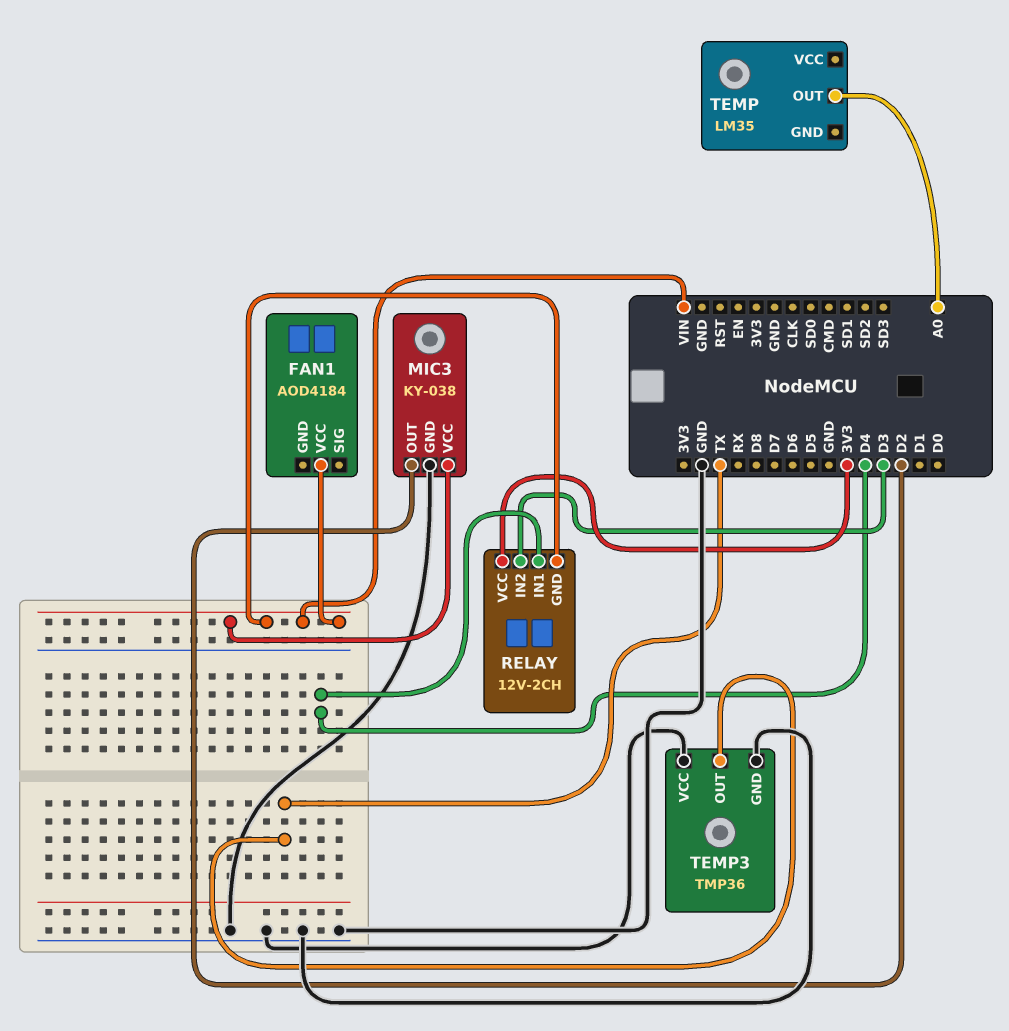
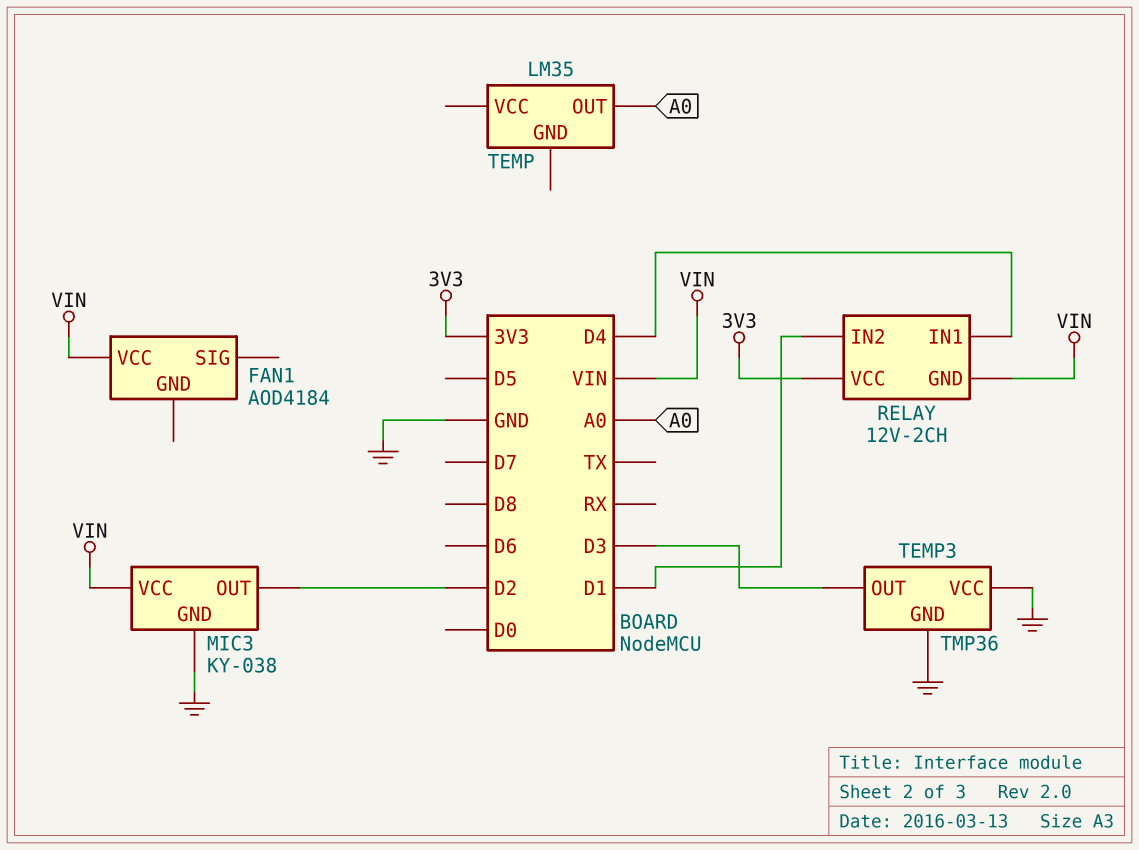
RELAY pin IN2: D3 -> D1
TEMP3 pin OUT: TX -> D3

